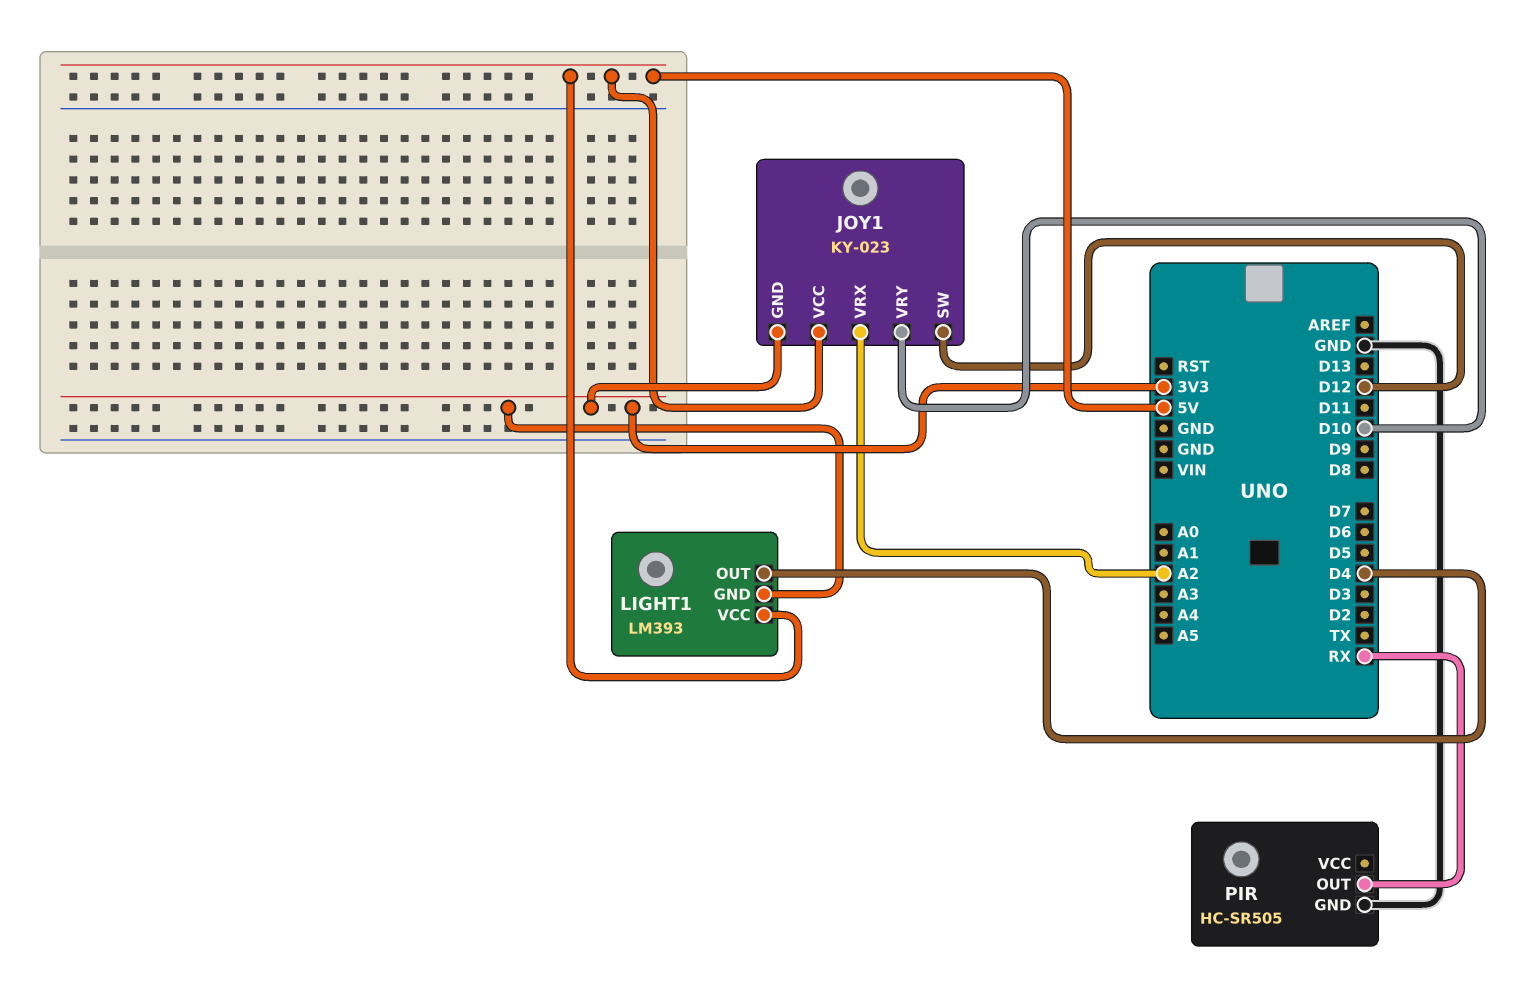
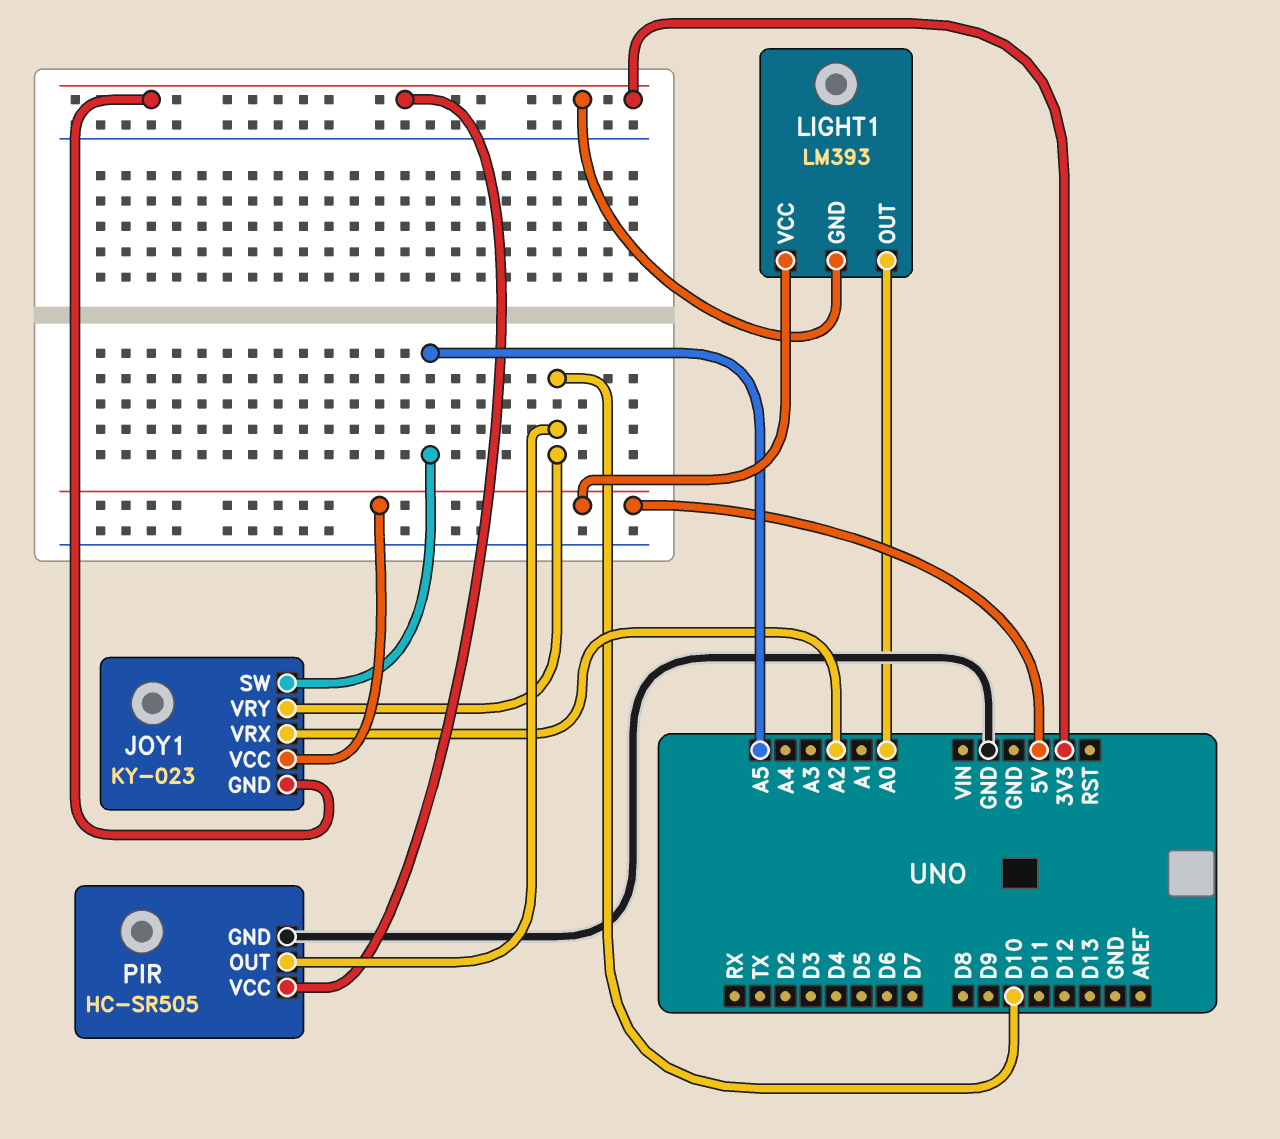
JOY1 pin SW: D12 -> A5
LIGHT1 pin OUT: D4 -> A0
PIR pin OUT: RX -> D10
PIR pin VCC: none -> 3V3

